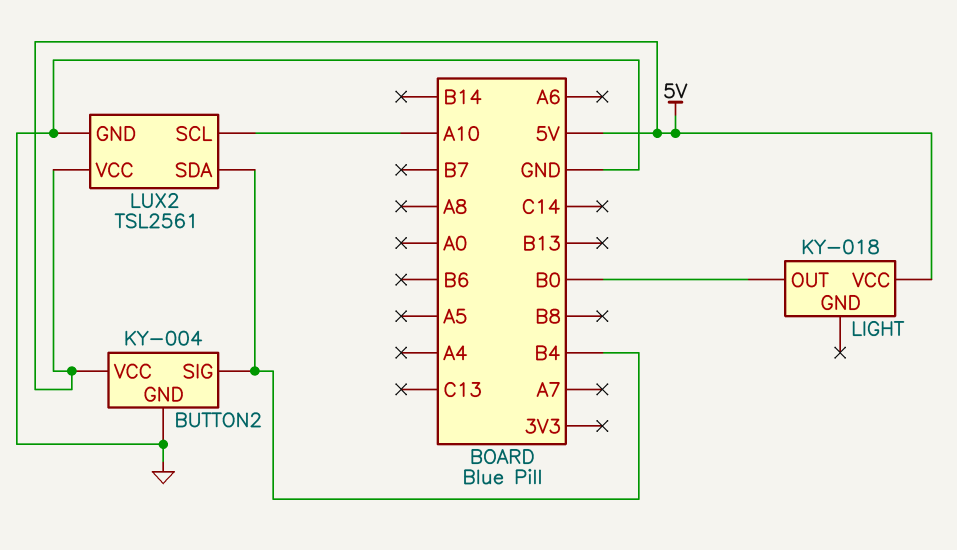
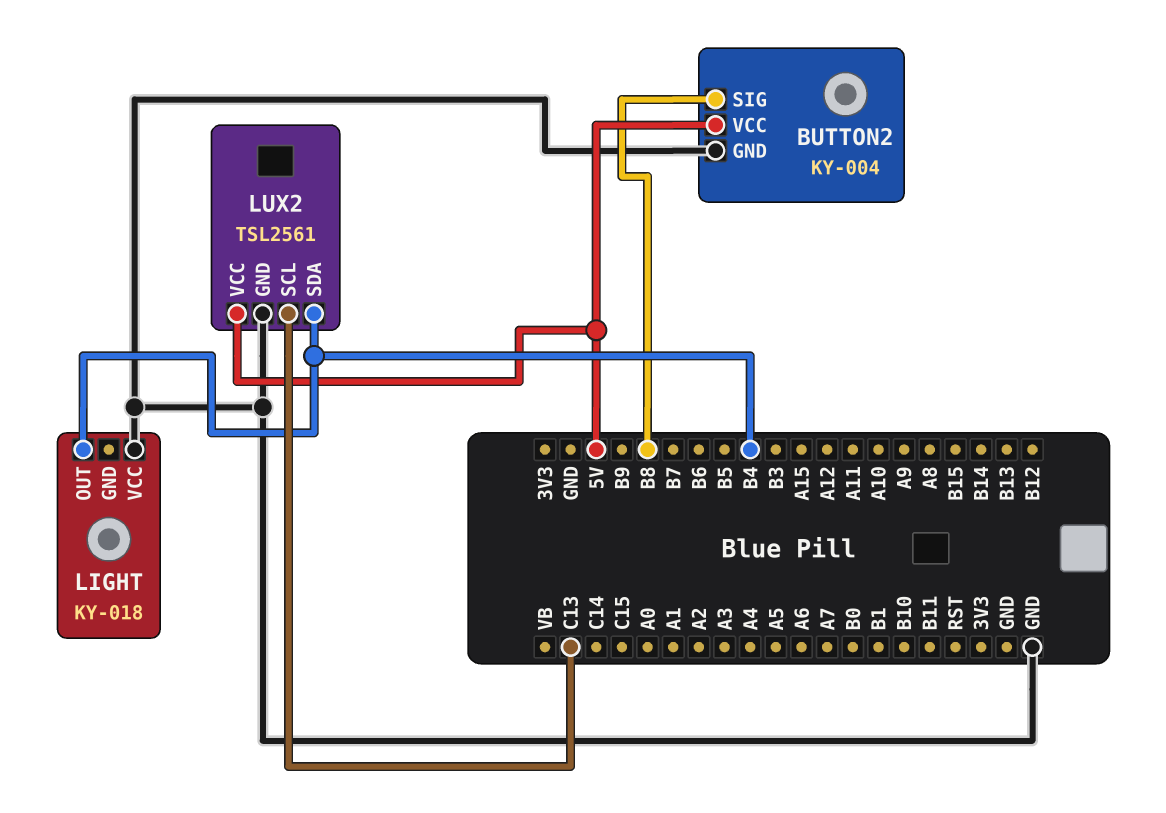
BUTTON2 pin SIG: B4 -> B8
LIGHT pin OUT: B0 -> B4
LIGHT pin VCC: 5V -> GND
LUX2 pin SCL: A10 -> C13

